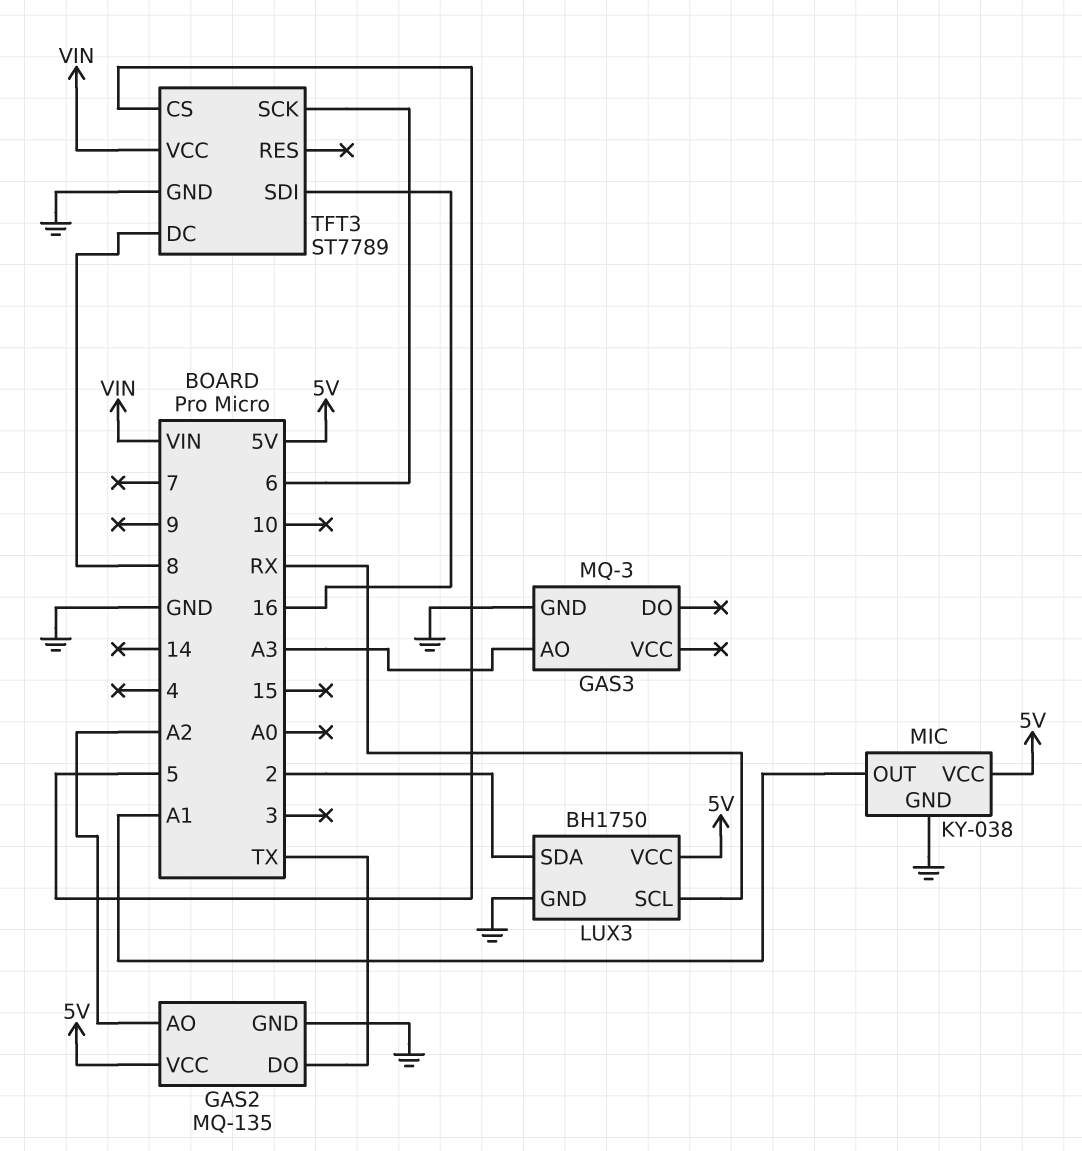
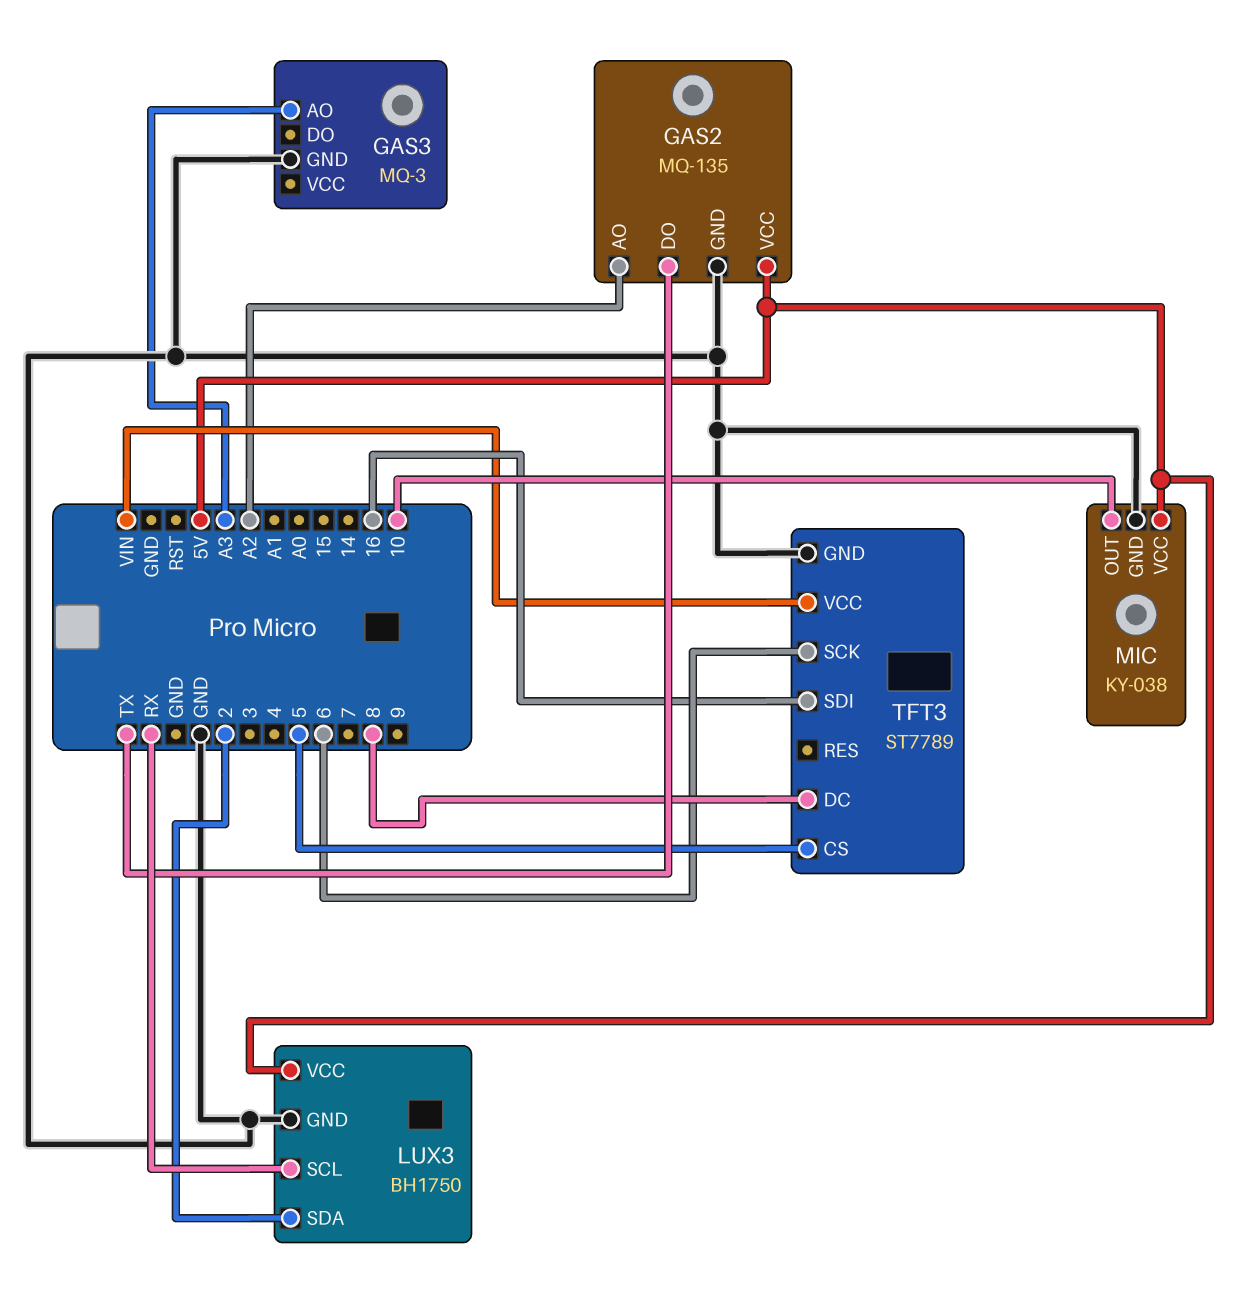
MIC pin OUT: A1 -> 10

